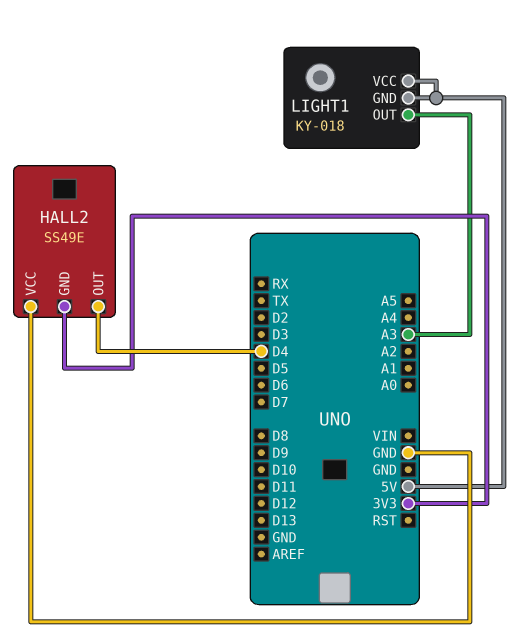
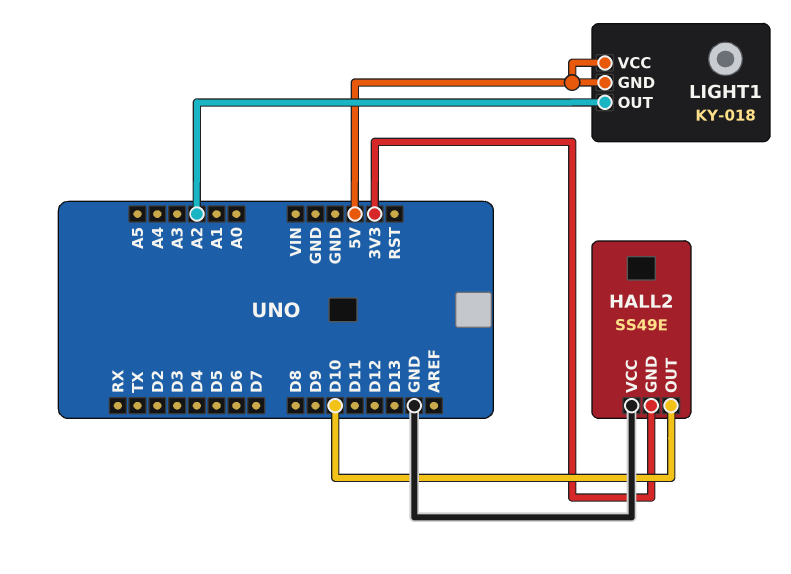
HALL2 pin OUT: D4 -> D10
LIGHT1 pin OUT: A3 -> A2

